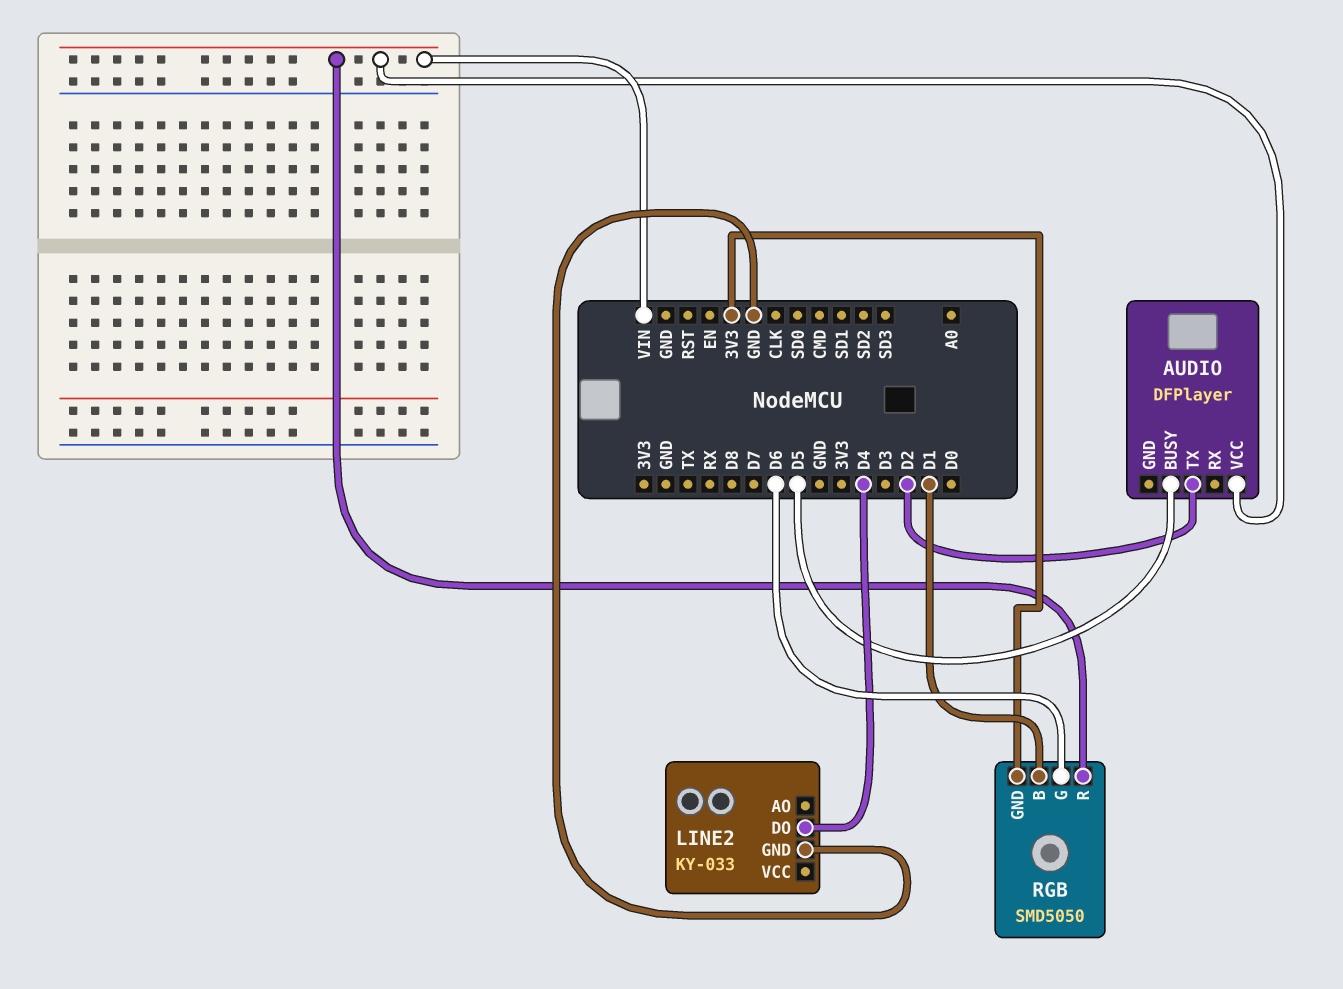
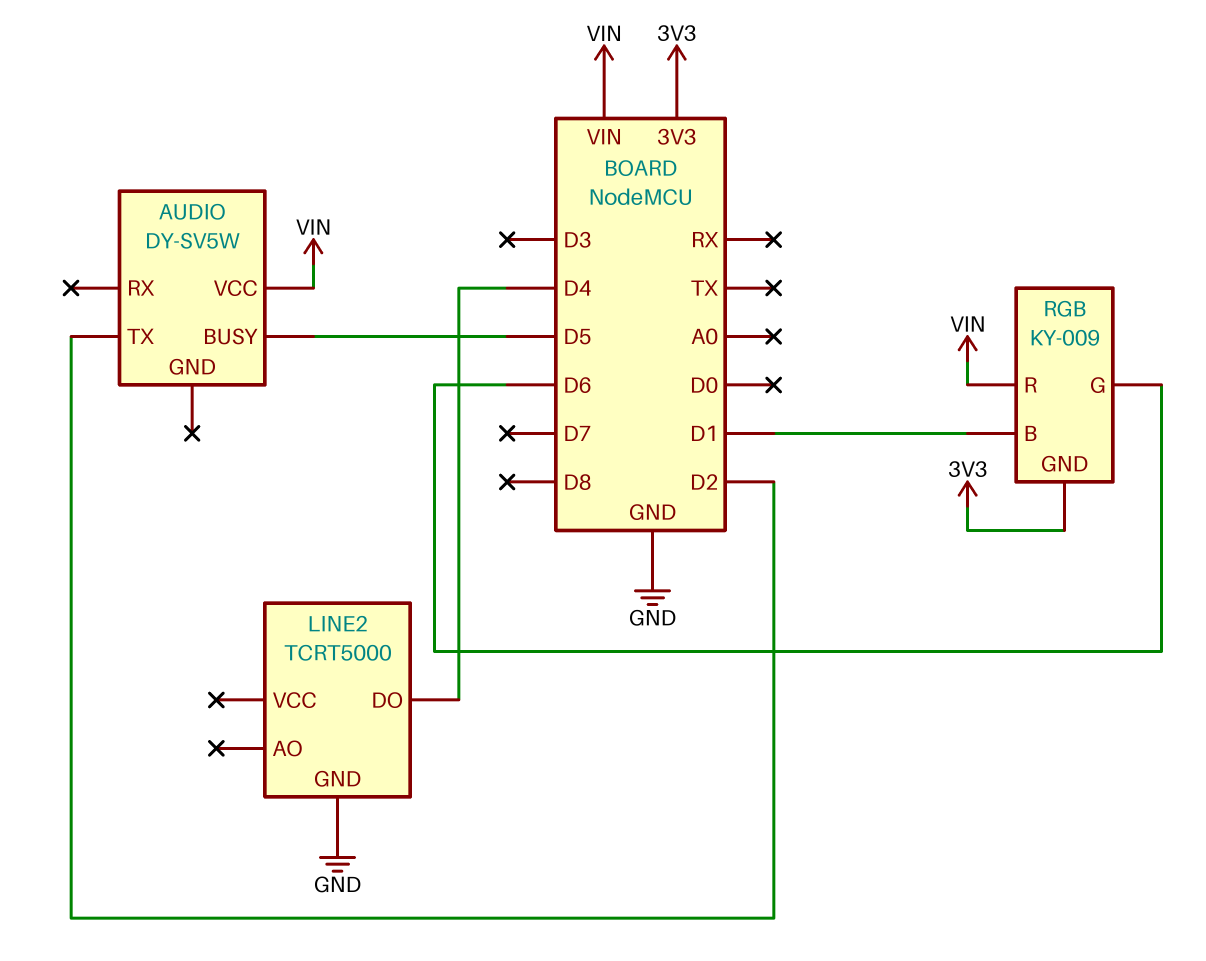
AUDIO: DFPlayer -> DY-SV5W
LINE2: KY-033 -> TCRT5000
RGB: SMD5050 -> KY-009

